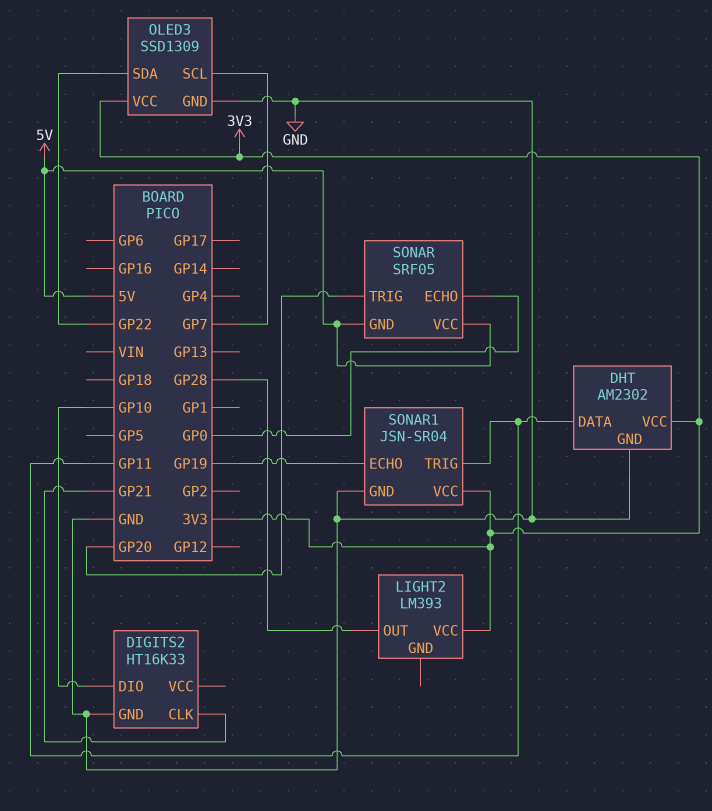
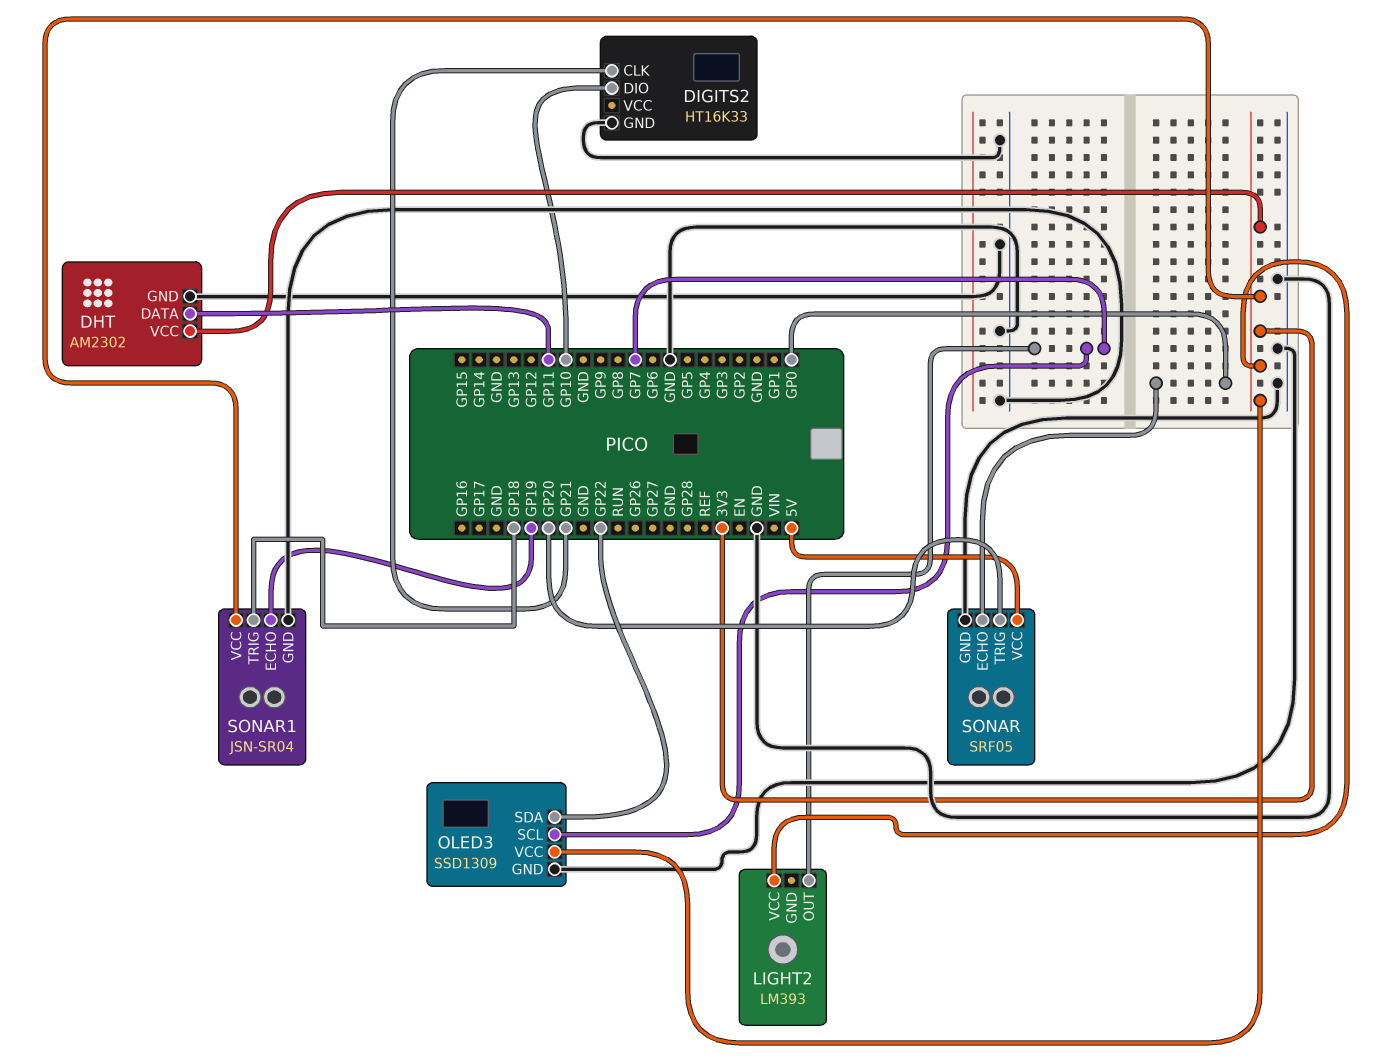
LIGHT2 pin OUT: GP28 -> GP7
SONAR pin GND: 5V -> GND
SONAR1 pin TRIG: GP11 -> GP18

